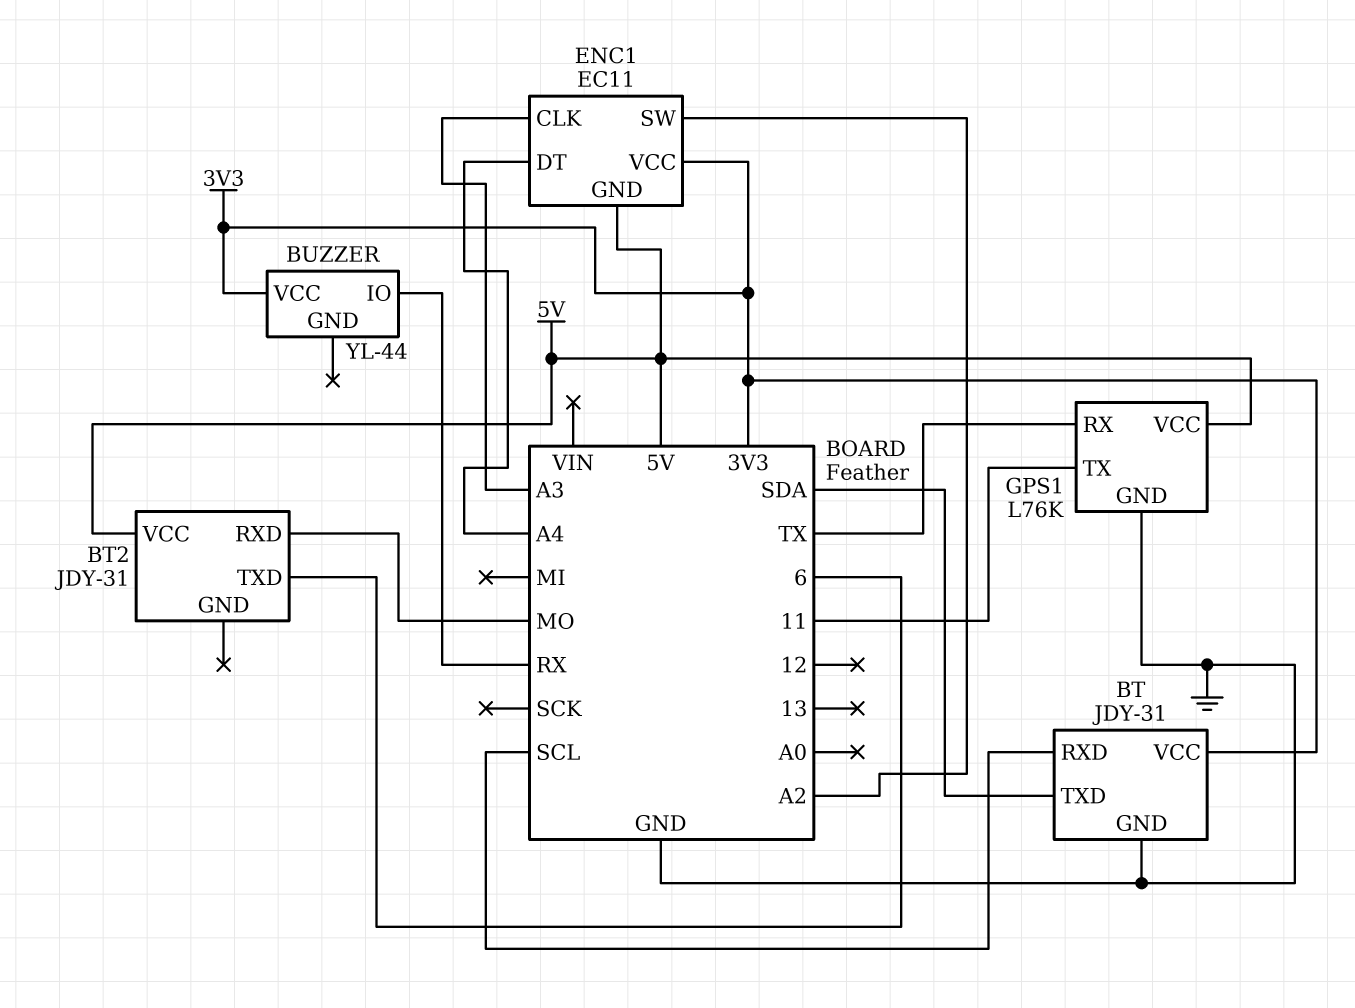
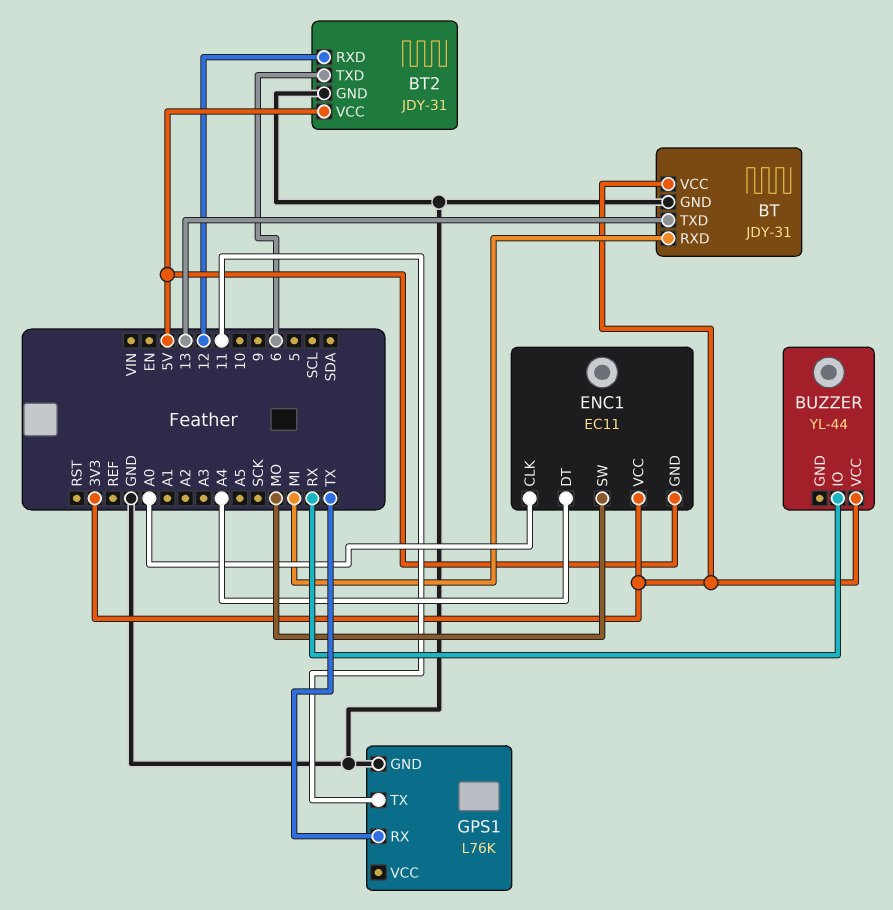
BT pin RXD: SCL -> MI
BT pin TXD: SDA -> 13
BT2 pin GND: none -> GND
BT2 pin RXD: MO -> 12
ENC1 pin CLK: A3 -> A0
ENC1 pin SW: A2 -> MO
GPS1 pin VCC: 5V -> none

